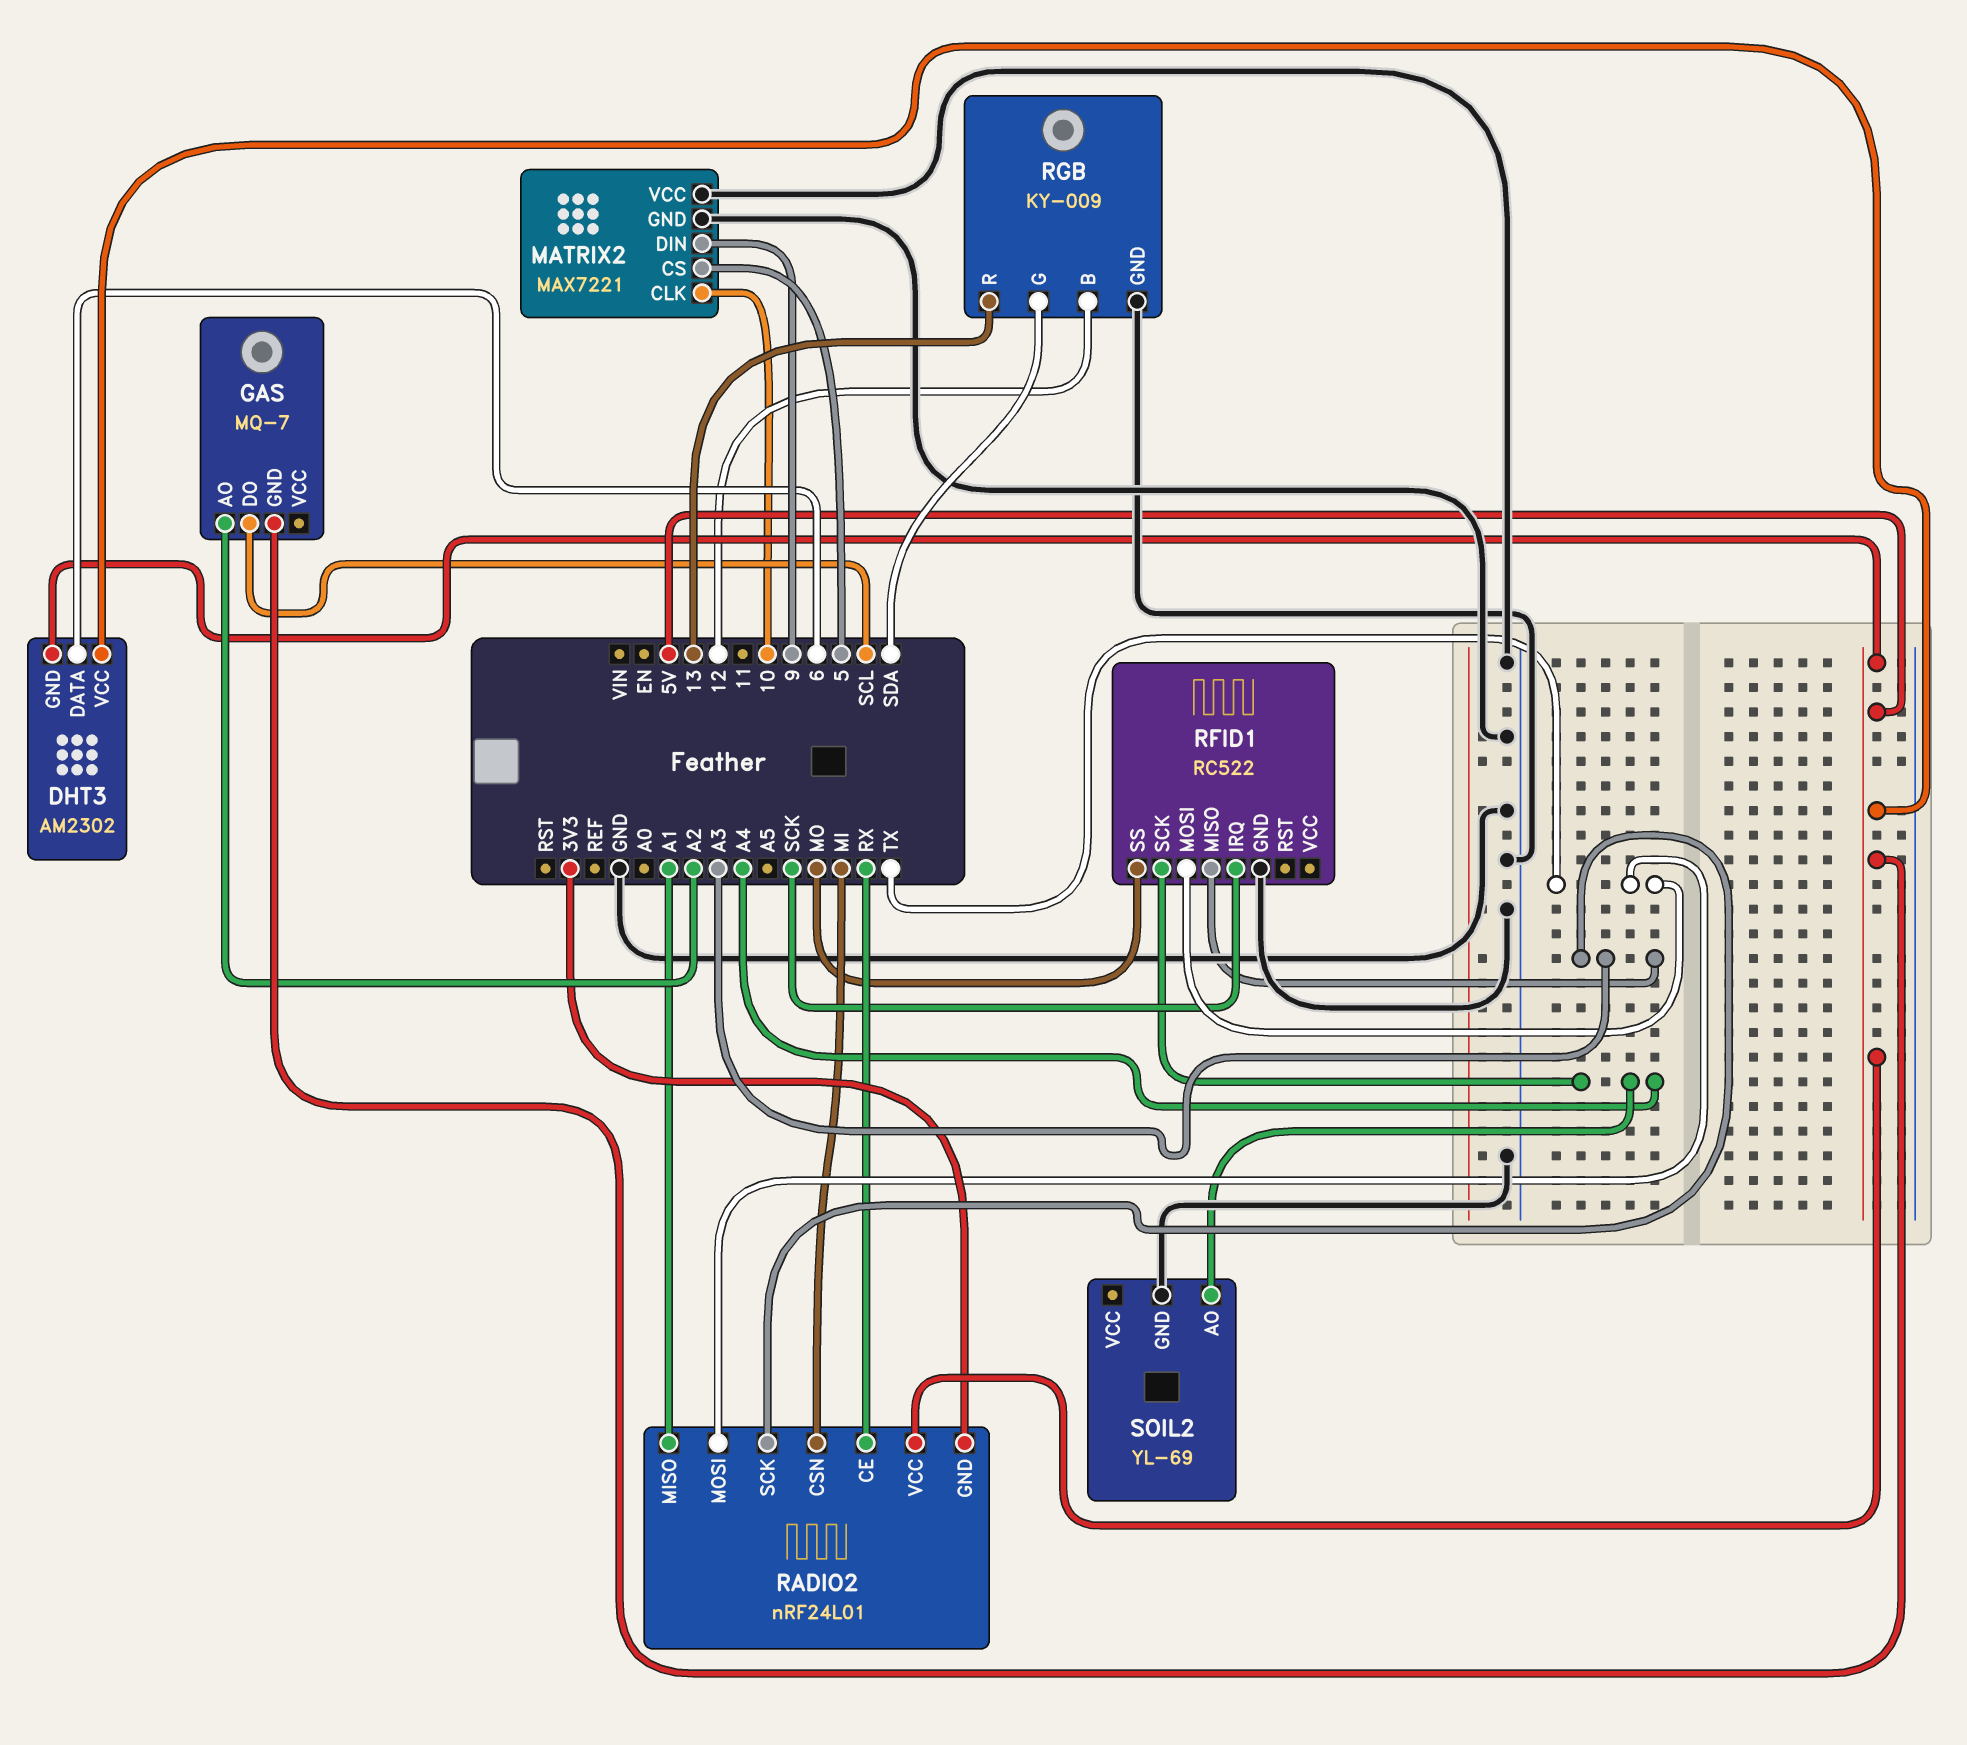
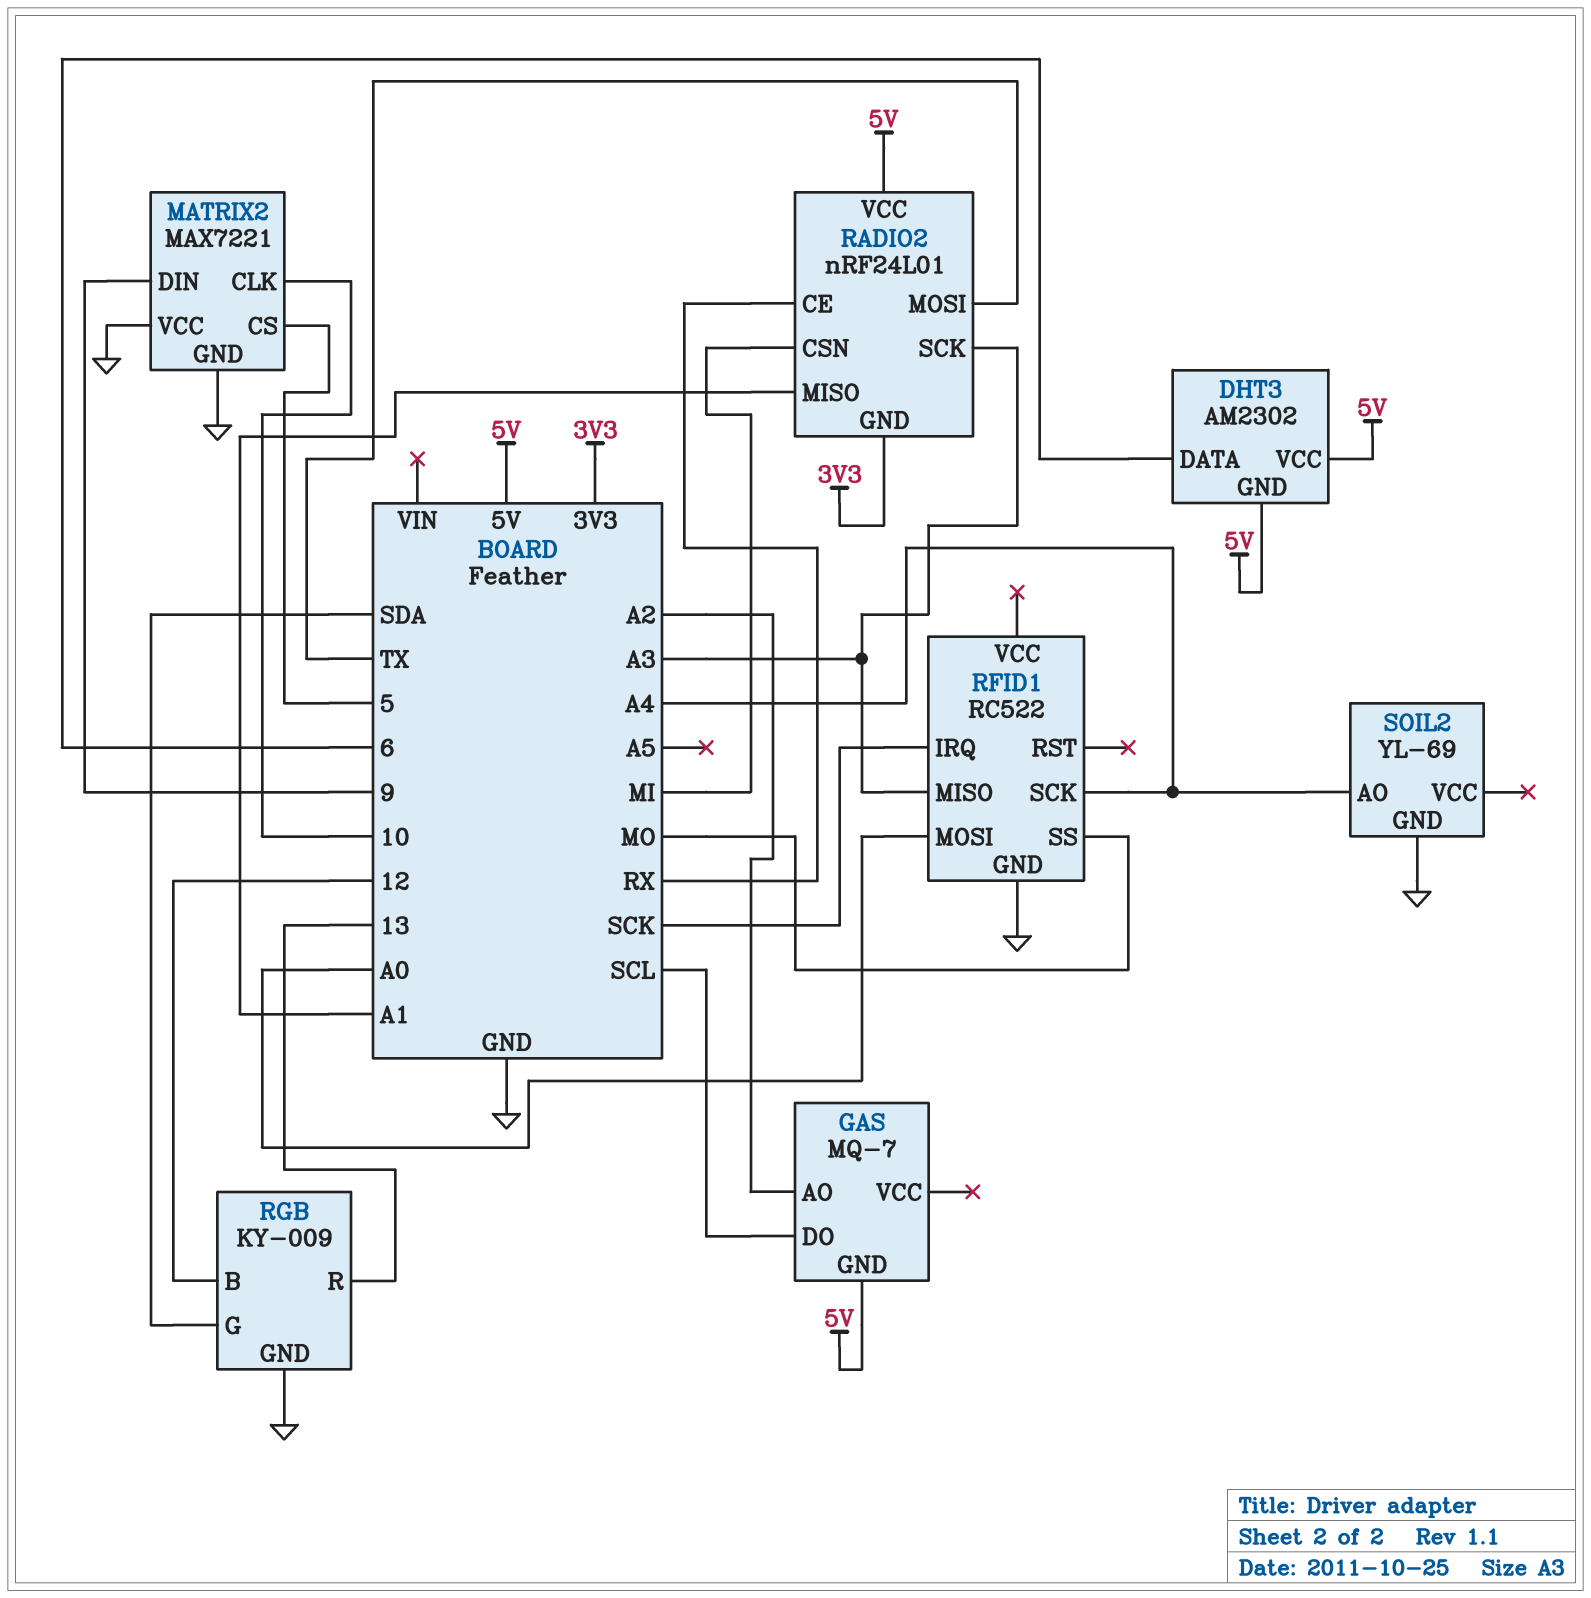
RFID1 pin MOSI: TX -> A0

